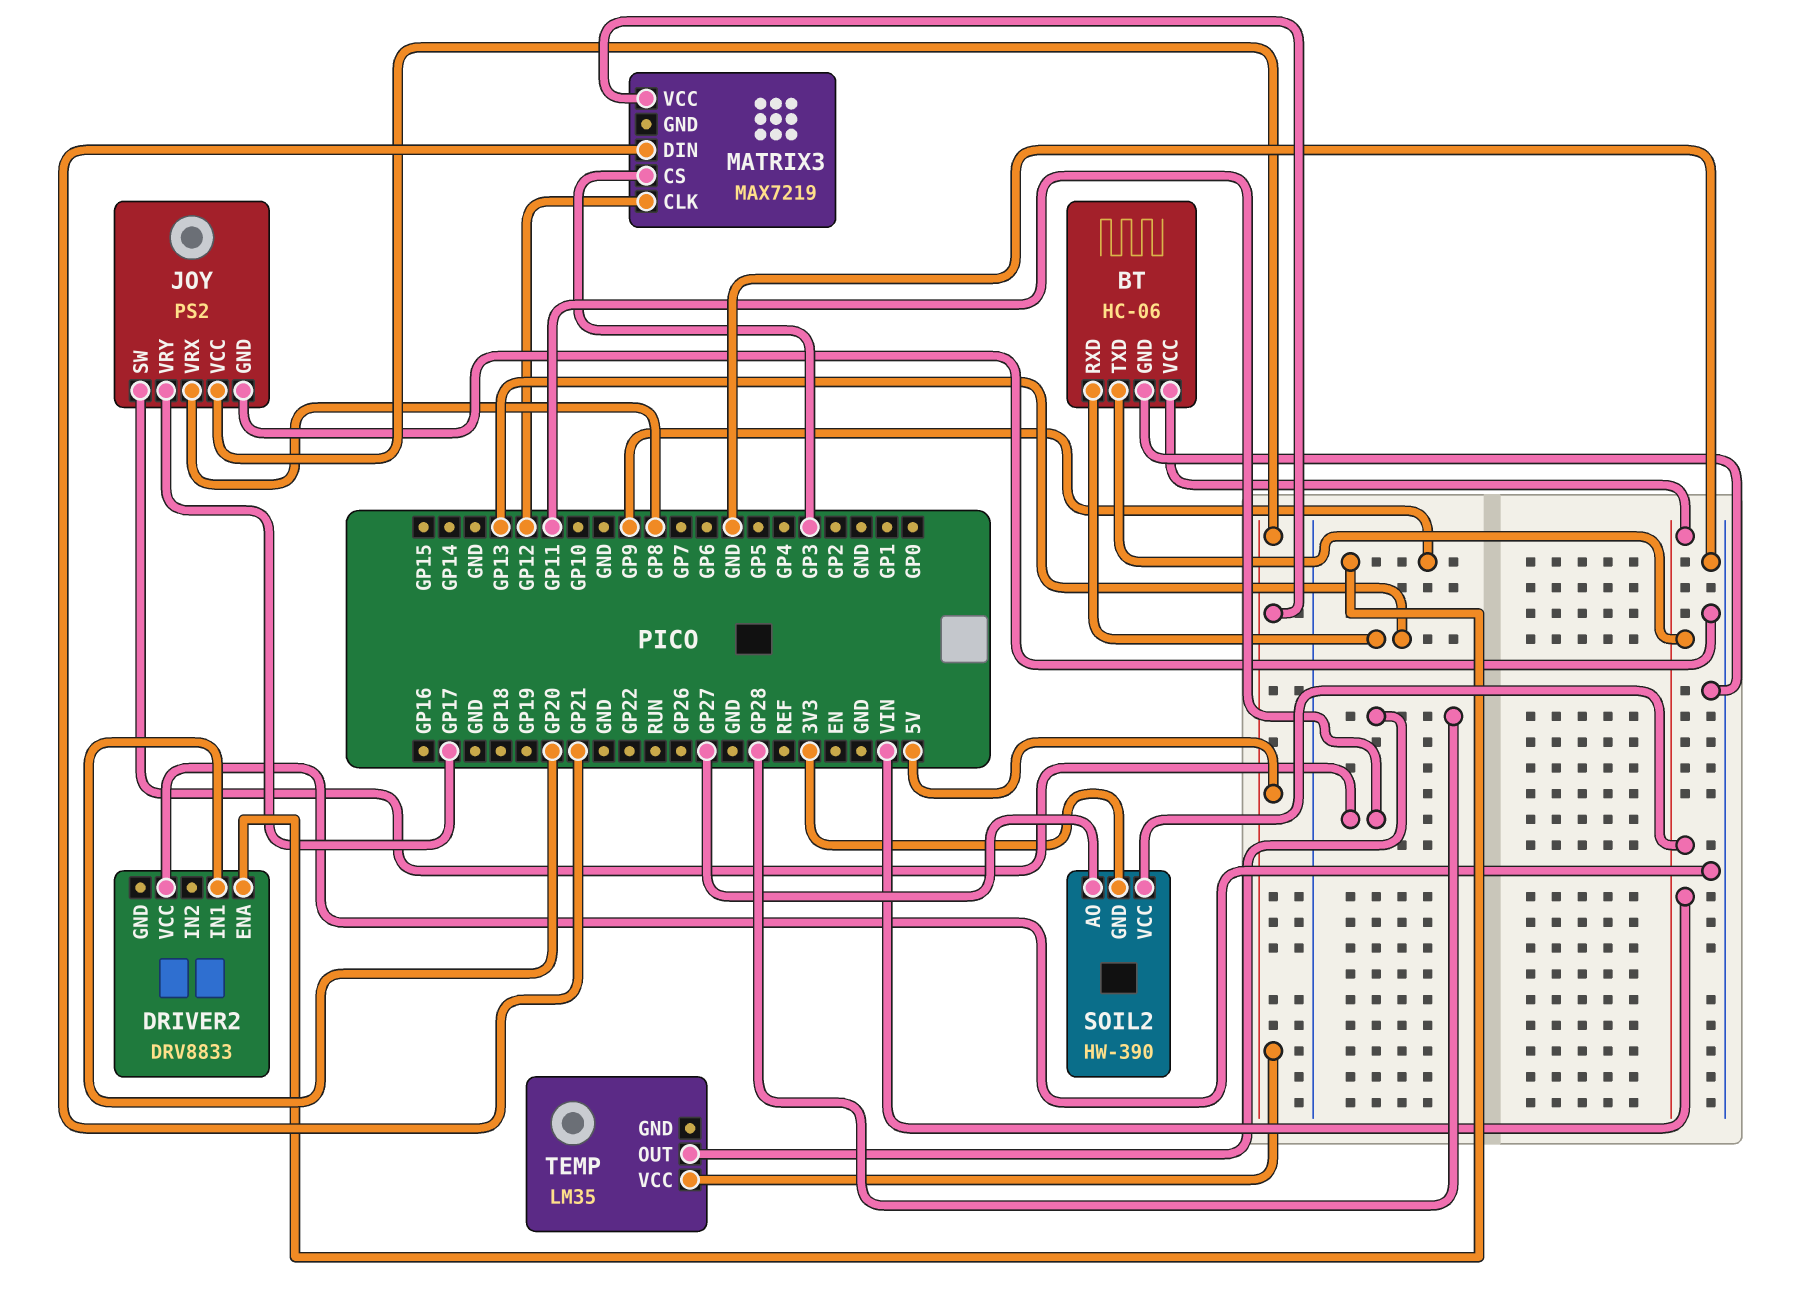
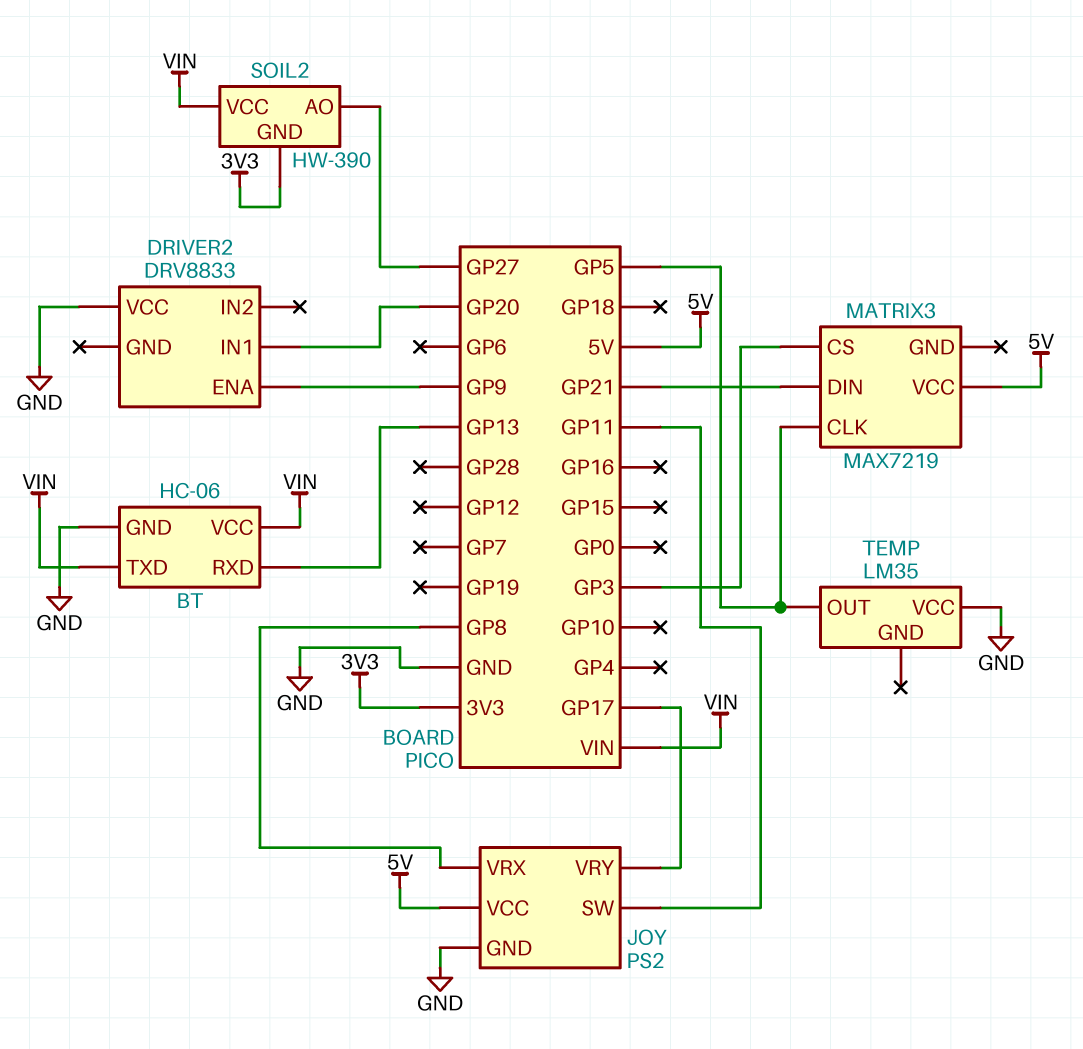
MATRIX3 pin CLK: GP12 -> GP5
TEMP pin OUT: GP28 -> GP5
TEMP pin VCC: 5V -> GND

